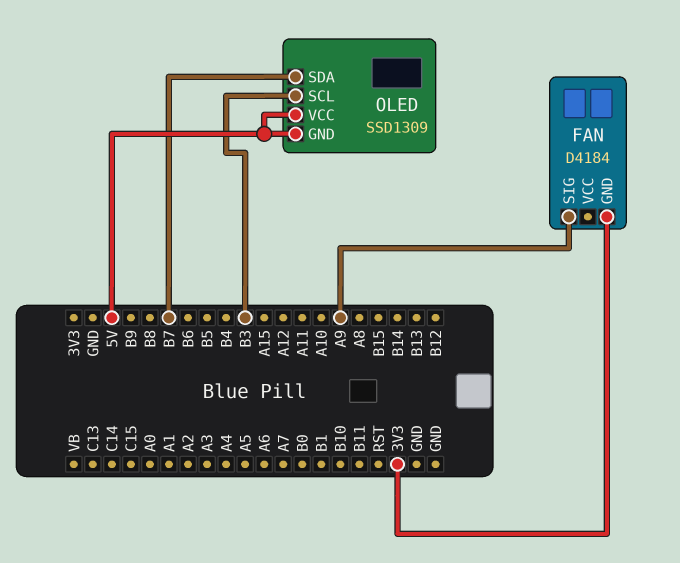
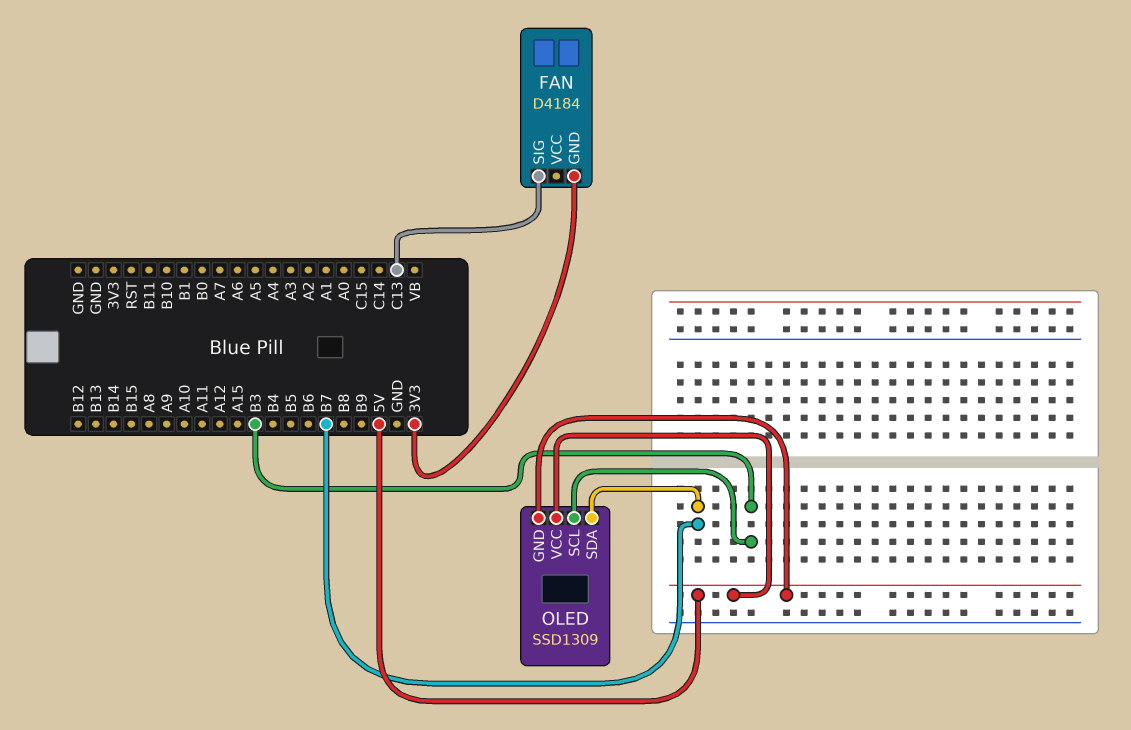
FAN pin SIG: A9 -> C13

